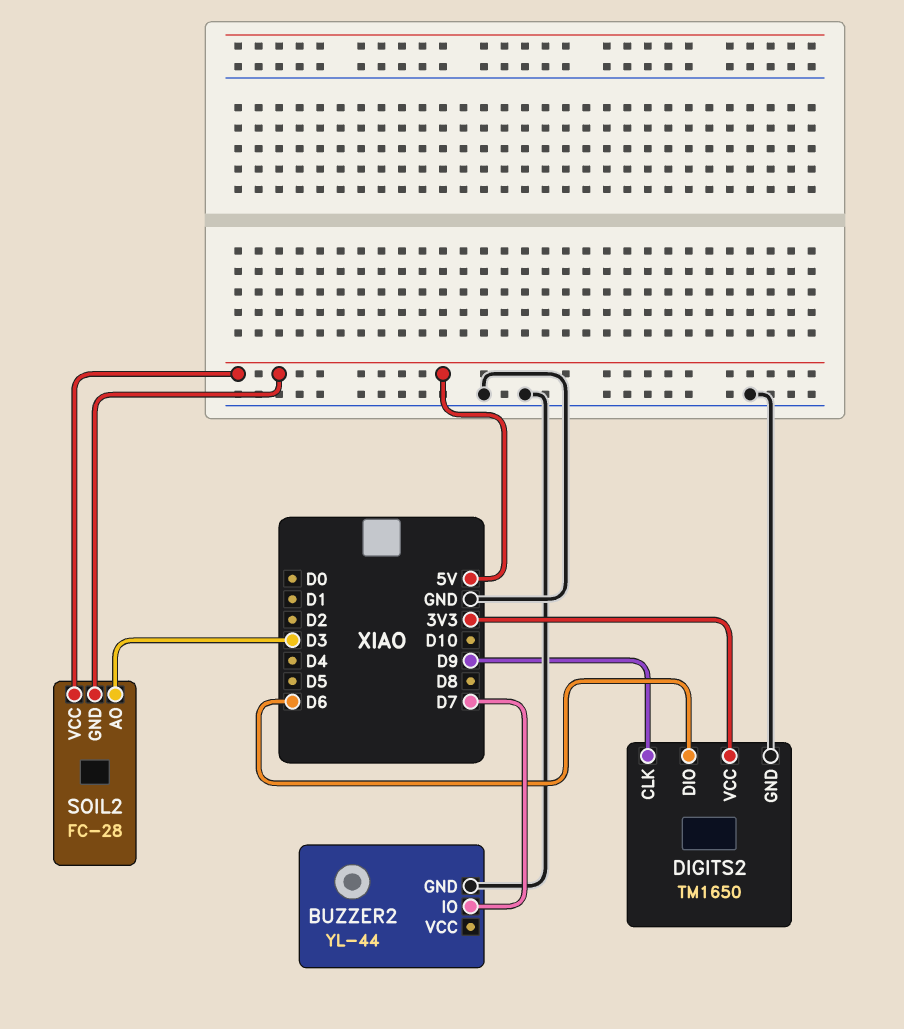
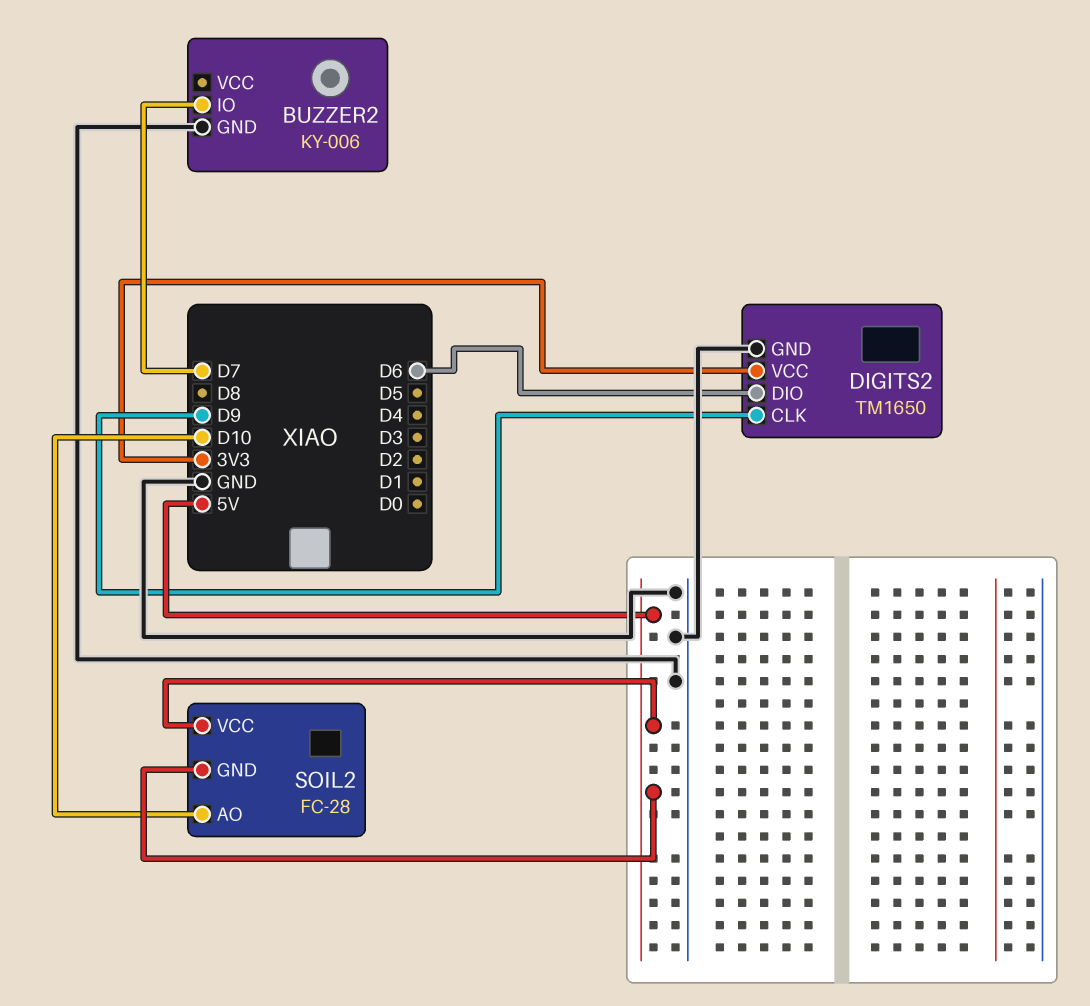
BUZZER2: YL-44 -> KY-006
SOIL2 pin AO: D3 -> D10

